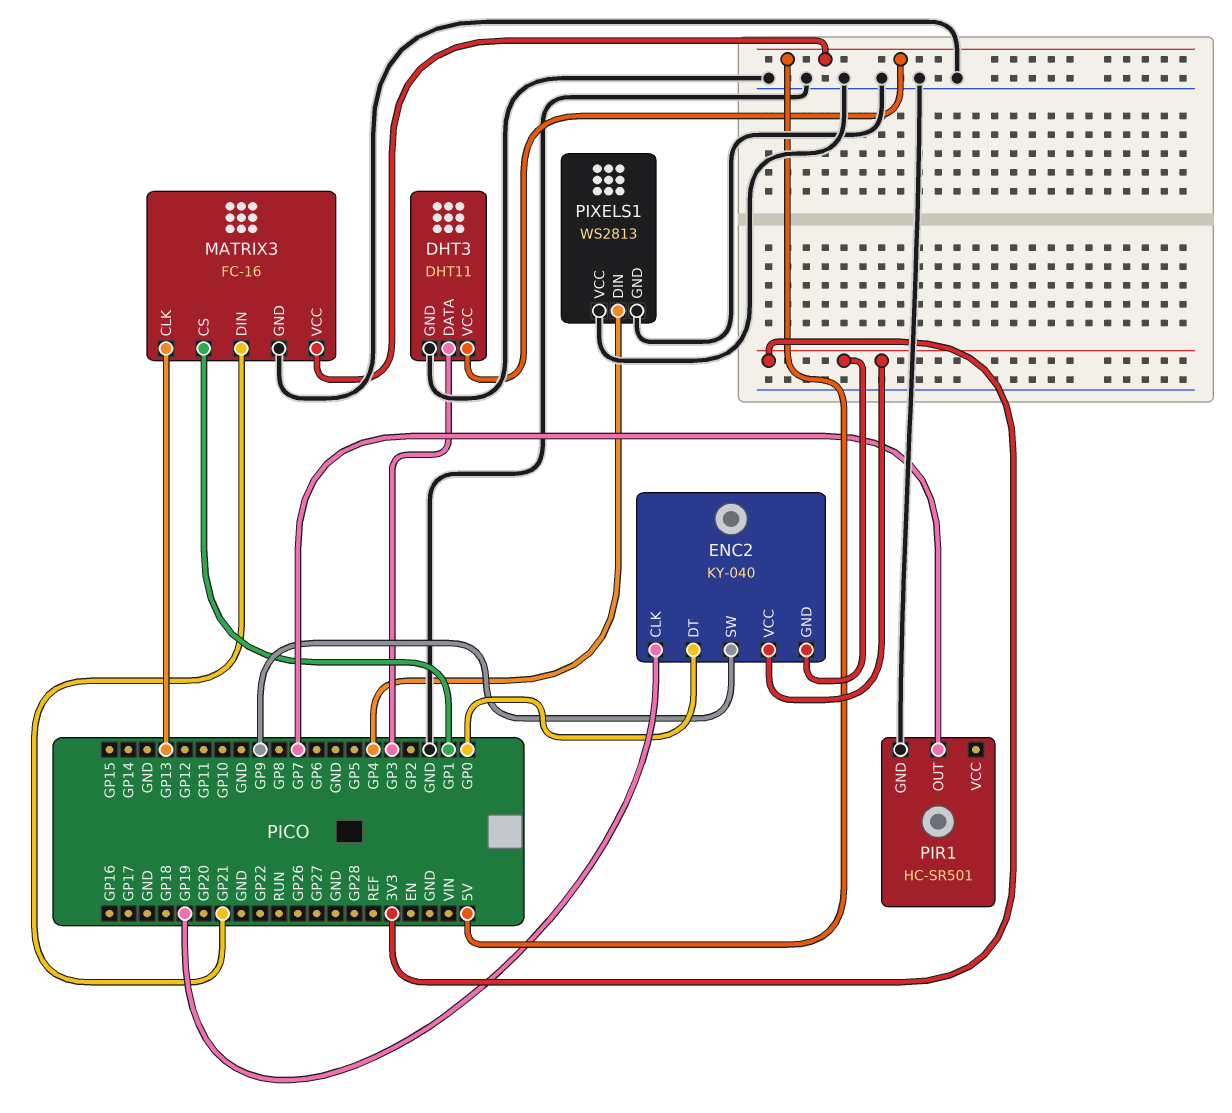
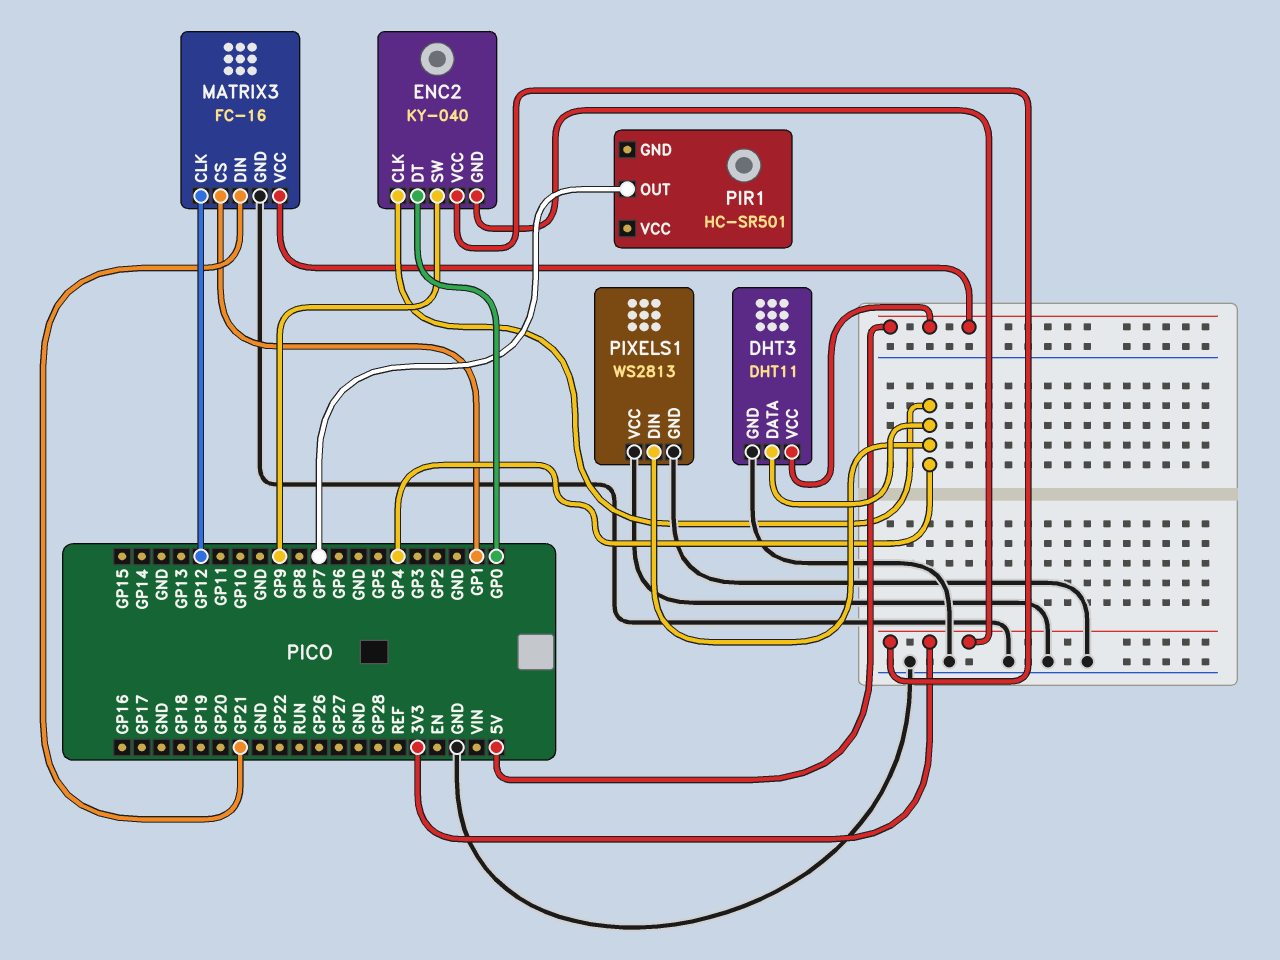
DHT3 pin DATA: GP3 -> GP4
ENC2 pin CLK: GP19 -> GP4
MATRIX3 pin CLK: GP13 -> GP12
PIR1 pin GND: GND -> none

